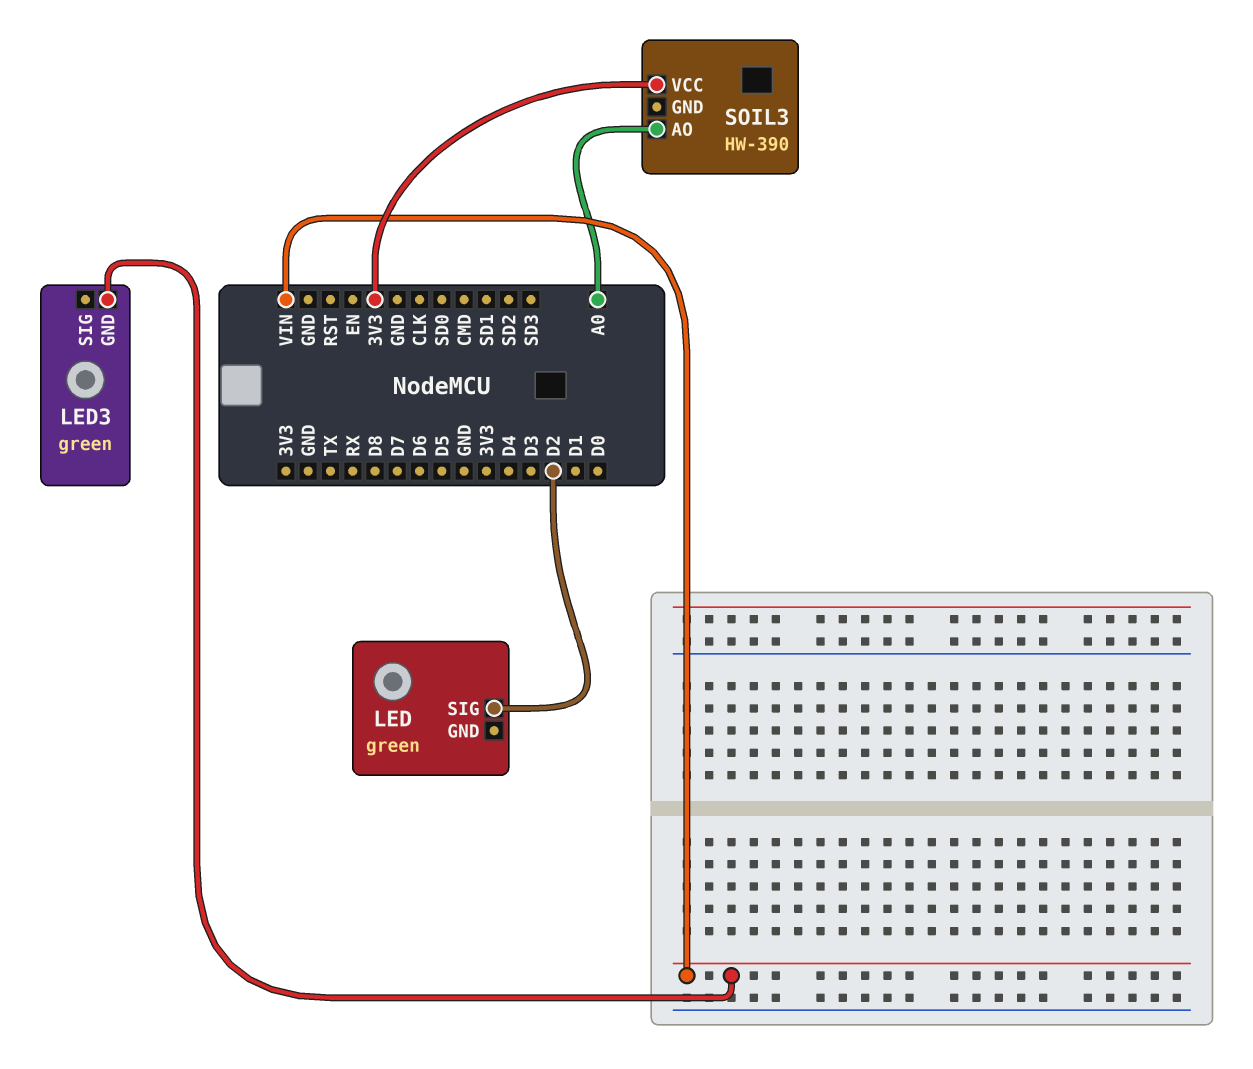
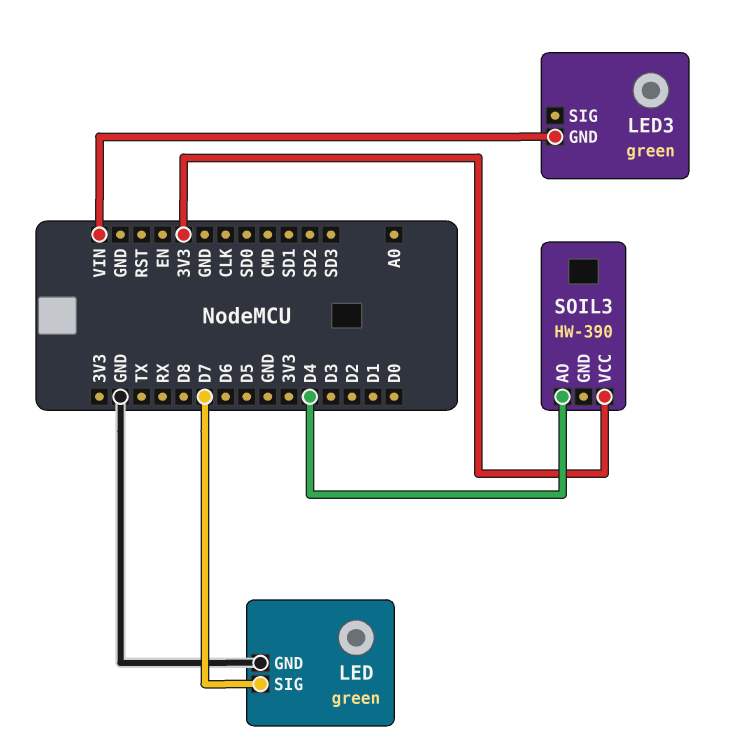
LED pin GND: none -> GND
LED pin SIG: D2 -> D7
SOIL3 pin AO: A0 -> D4

